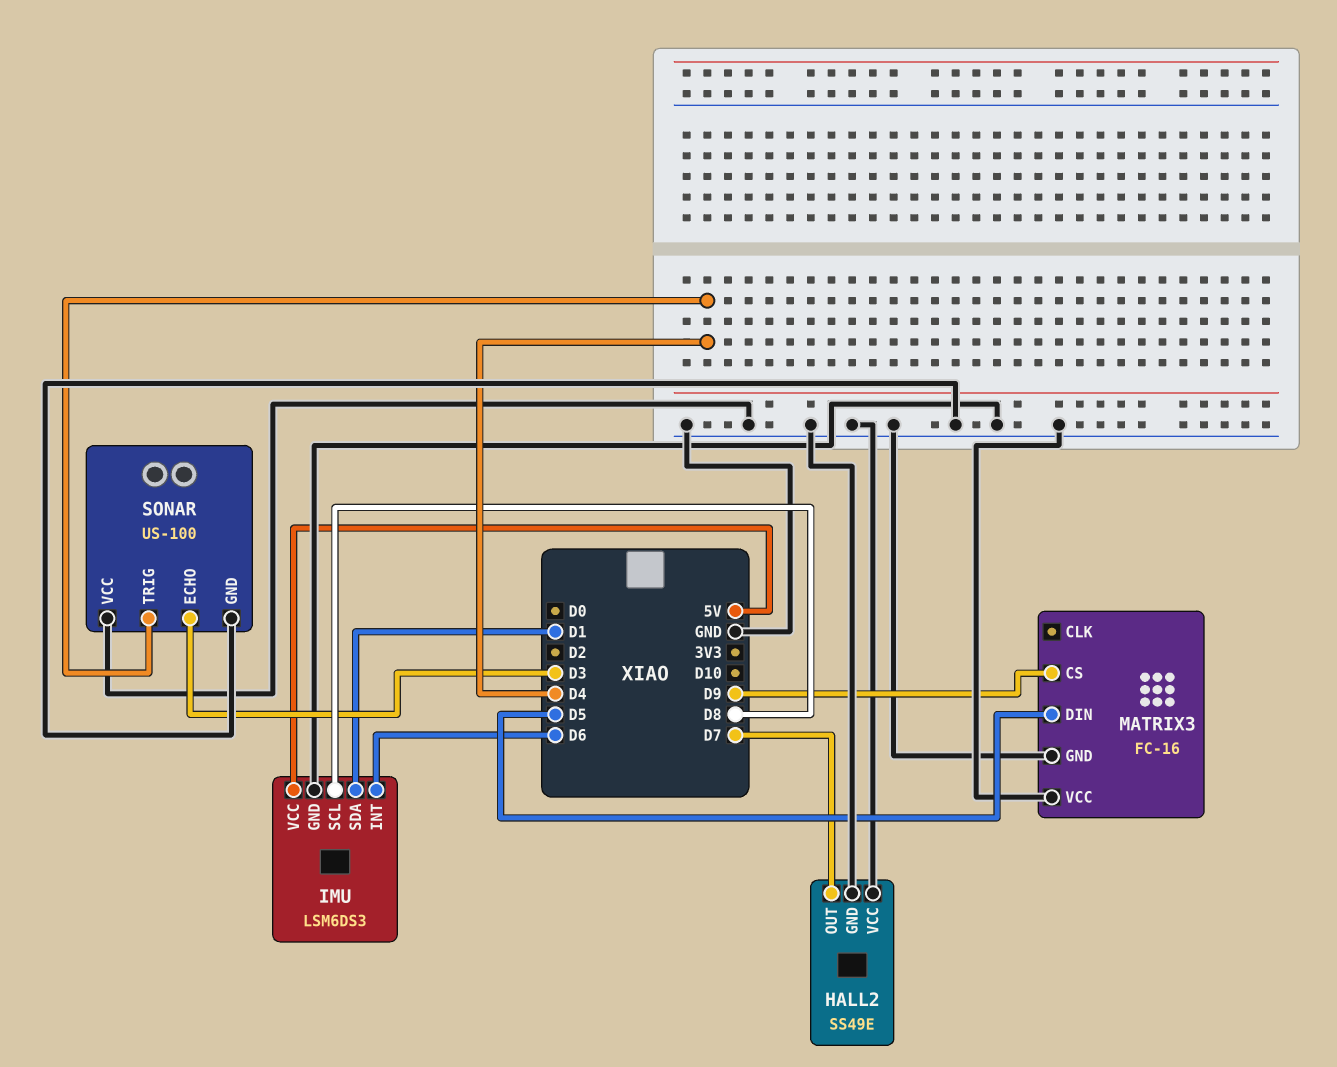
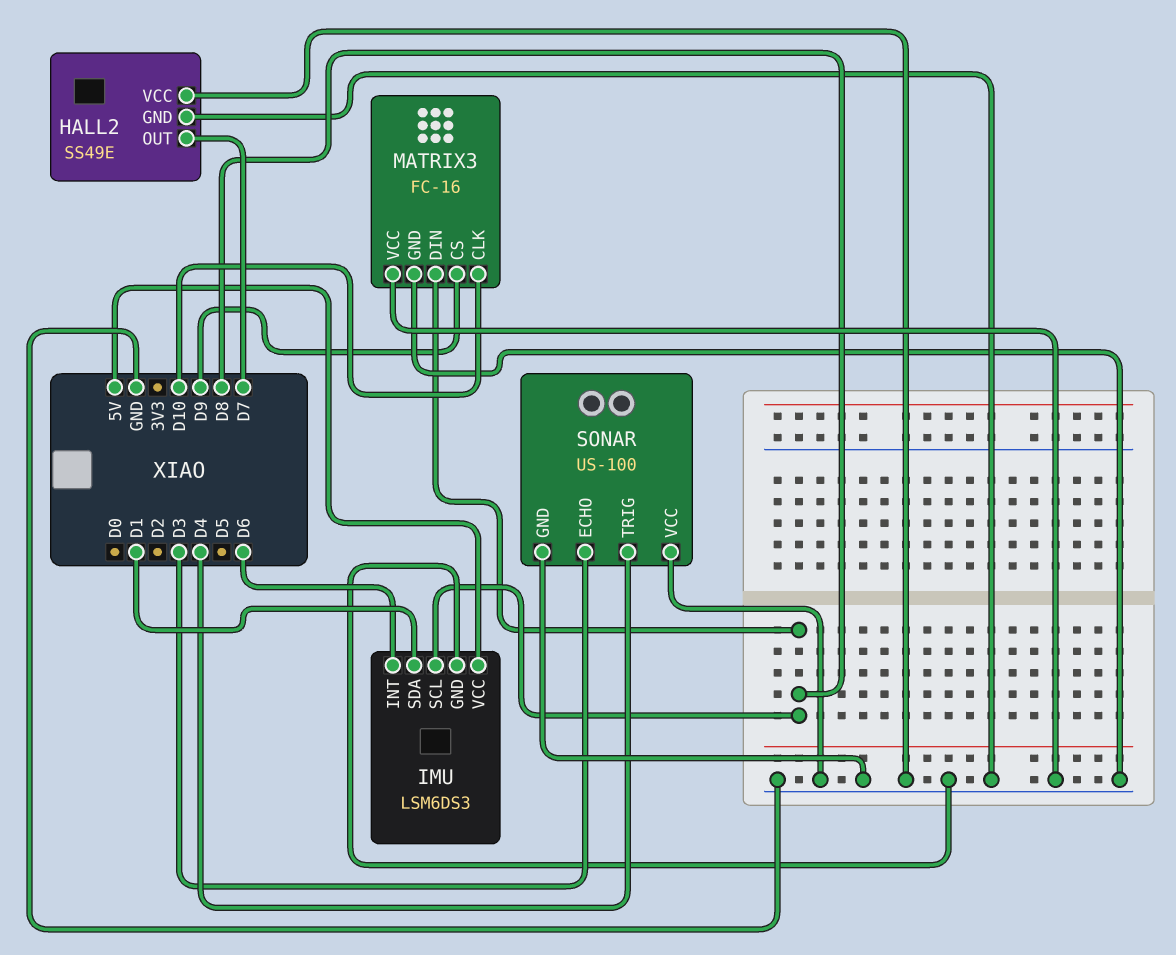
MATRIX3 pin CLK: none -> D10
MATRIX3 pin DIN: D5 -> D8

